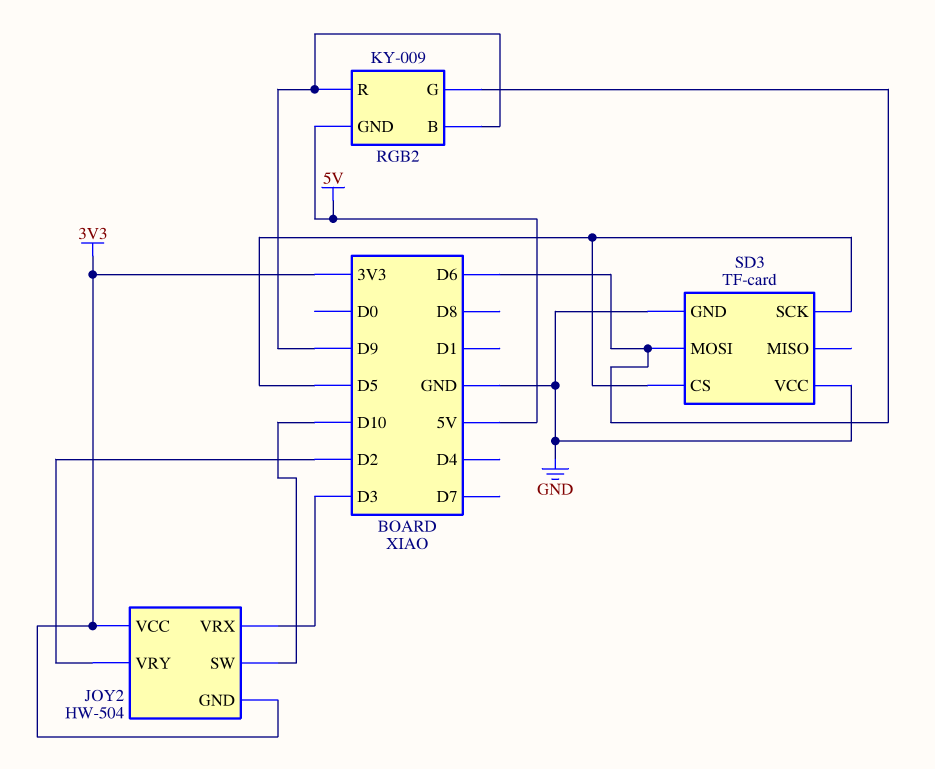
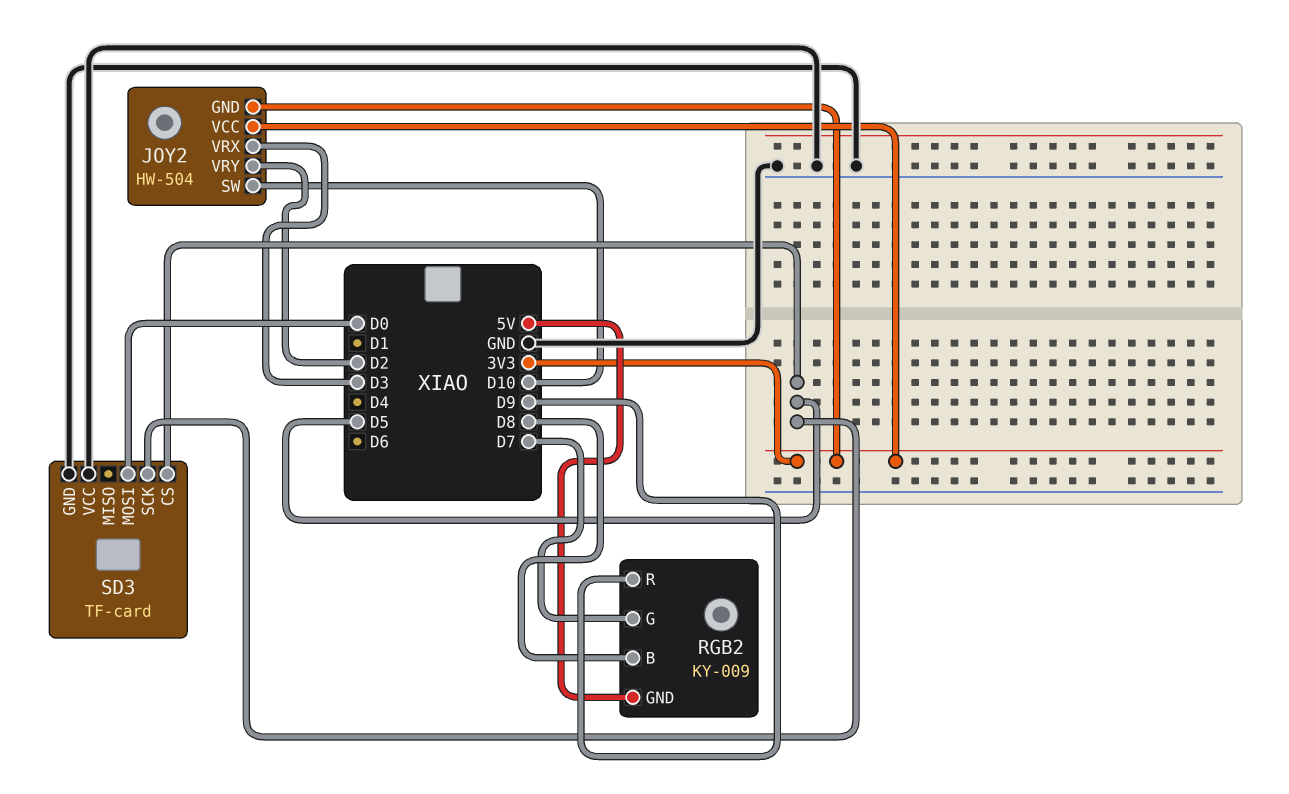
RGB2 pin B: D9 -> D8
RGB2 pin G: D6 -> D7
SD3 pin MOSI: D6 -> D0

